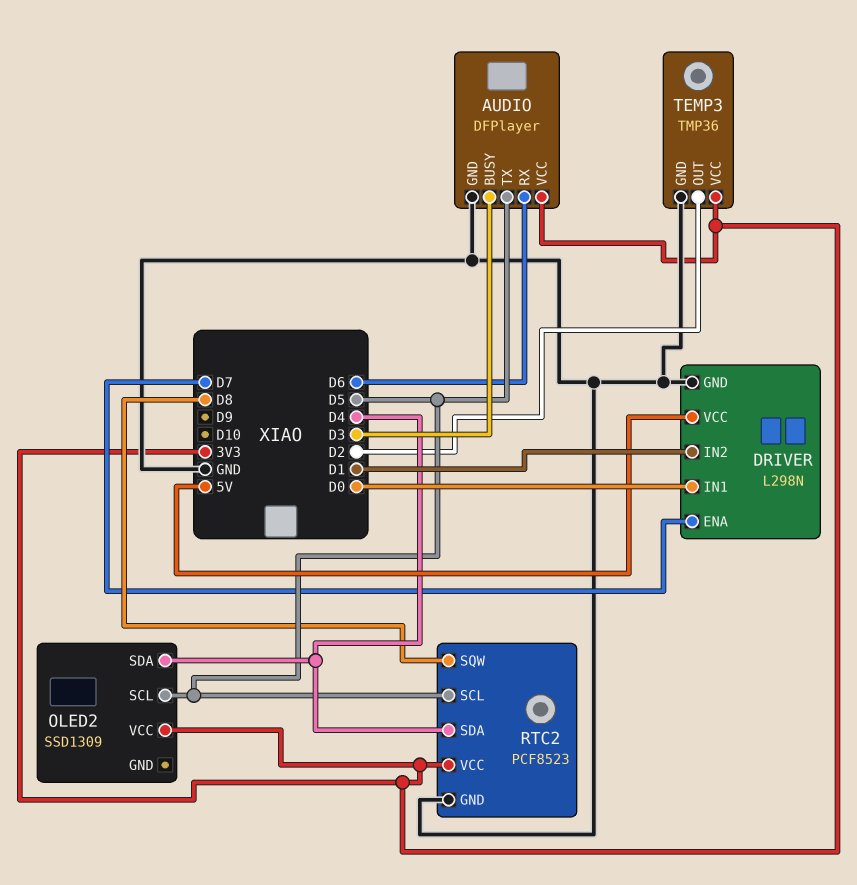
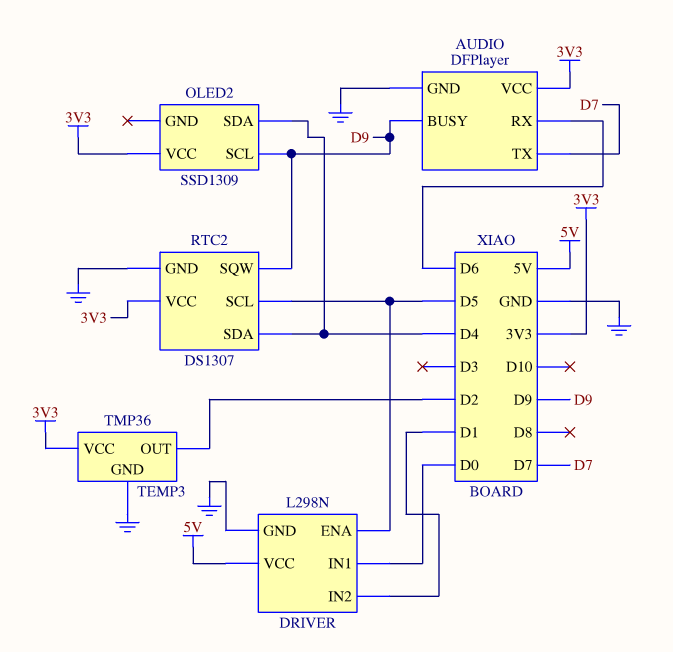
AUDIO pin BUSY: D3 -> D9
AUDIO pin TX: D5 -> D7
DRIVER pin ENA: D7 -> D5
OLED2 pin SCL: D5 -> D9
RTC2: PCF8523 -> DS1307
RTC2 pin SQW: D8 -> D9

